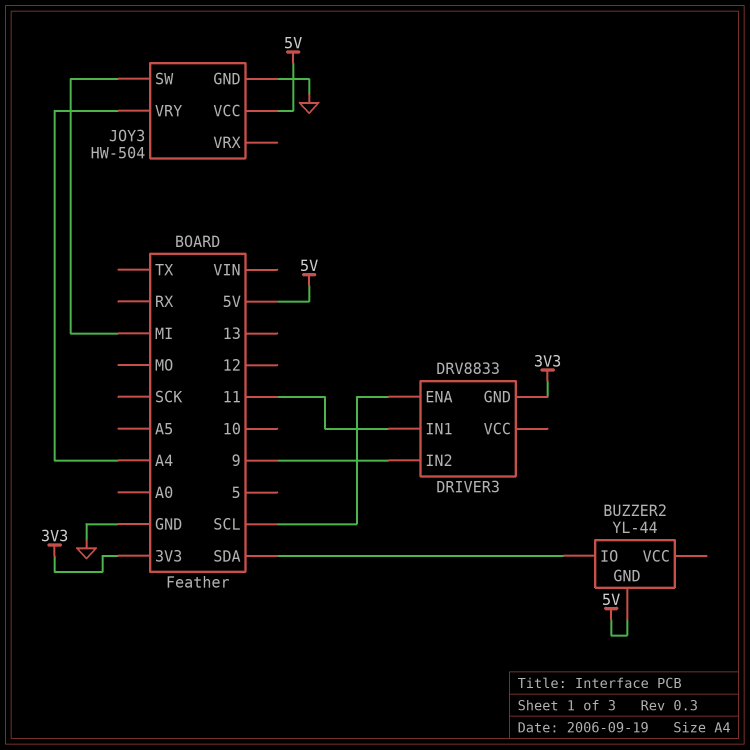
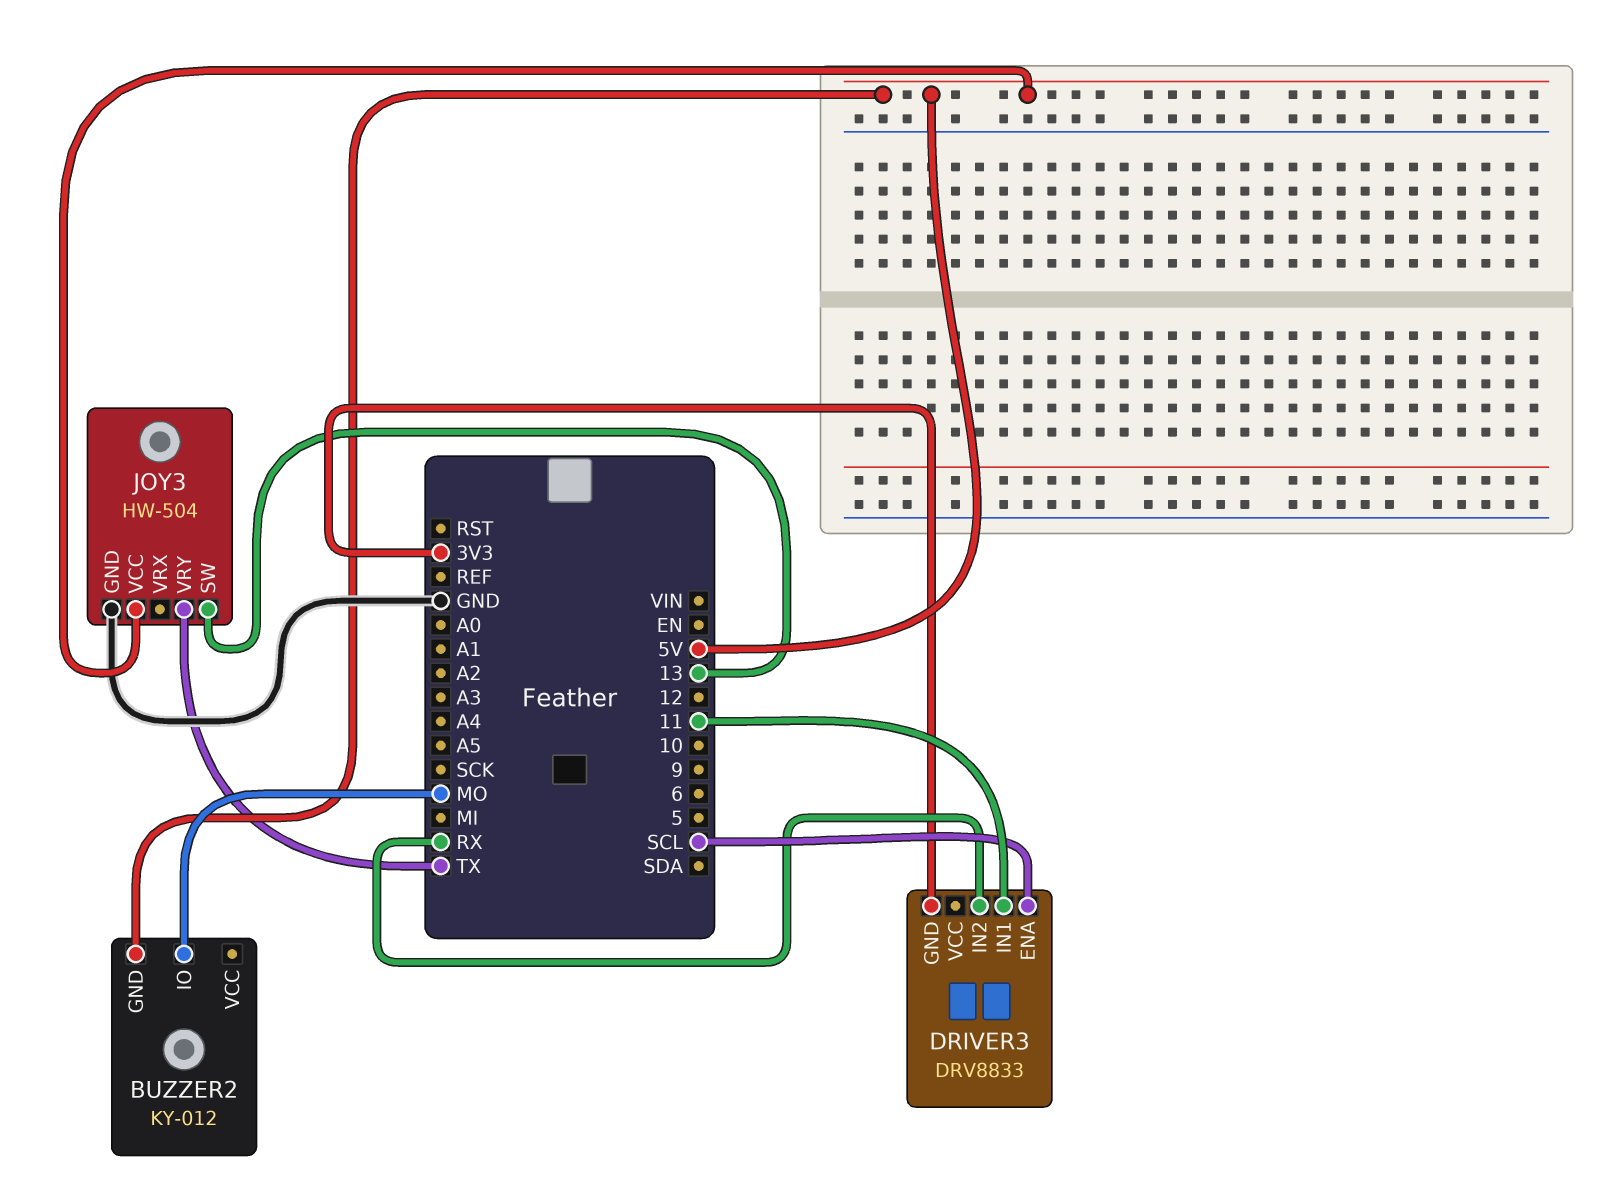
BUZZER2: YL-44 -> KY-012
BUZZER2 pin IO: SDA -> MO
DRIVER3 pin IN2: 9 -> RX
JOY3 pin SW: MI -> 13
JOY3 pin VRY: A4 -> TX

